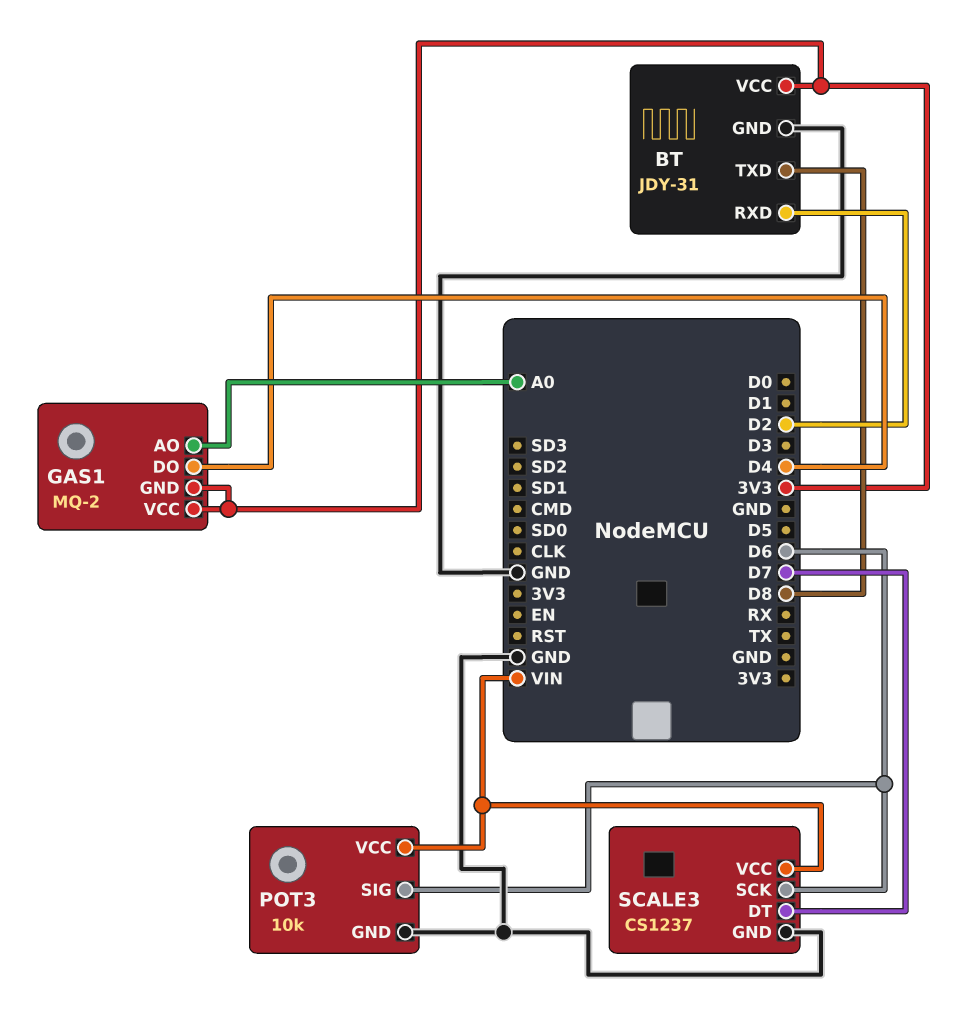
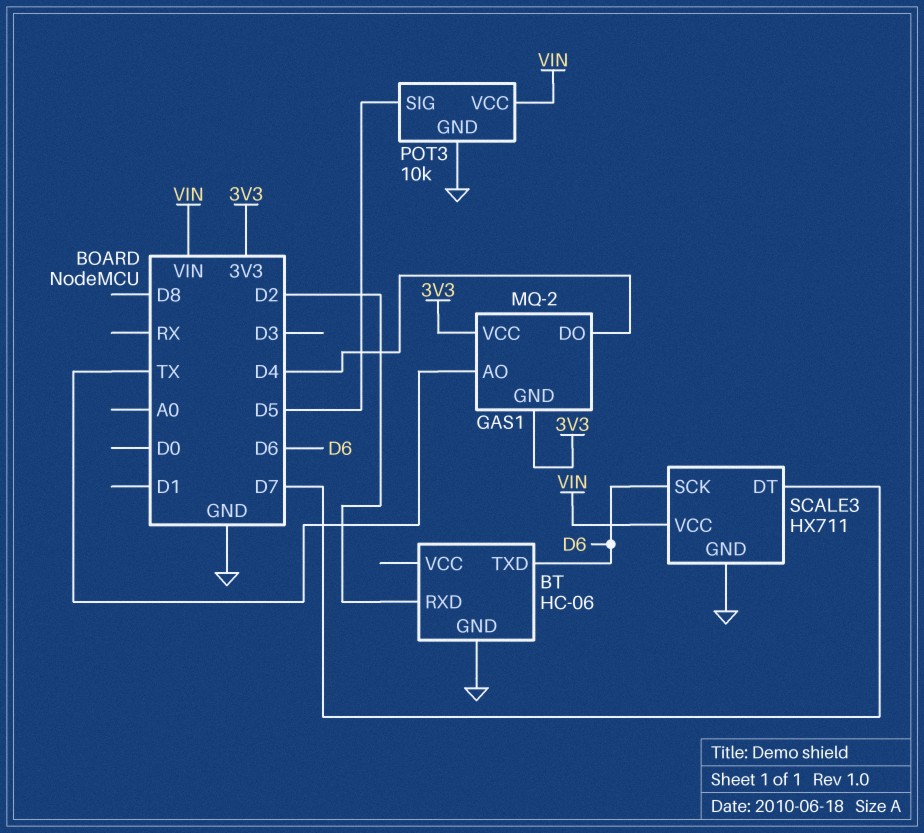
BT: JDY-31 -> HC-06
BT pin TXD: D8 -> D6
BT pin VCC: 3V3 -> none
GAS1 pin AO: A0 -> TX
POT3 pin SIG: D6 -> D5
SCALE3: CS1237 -> HX711

